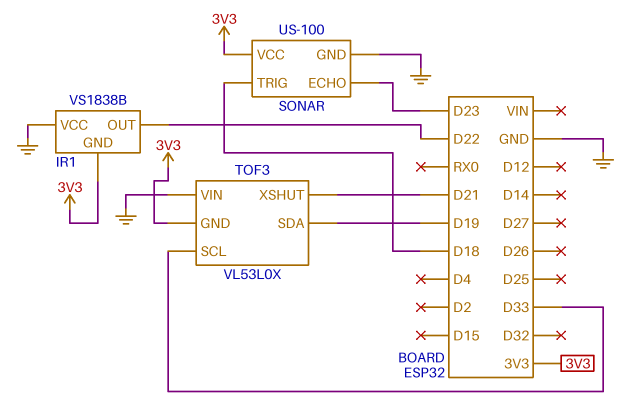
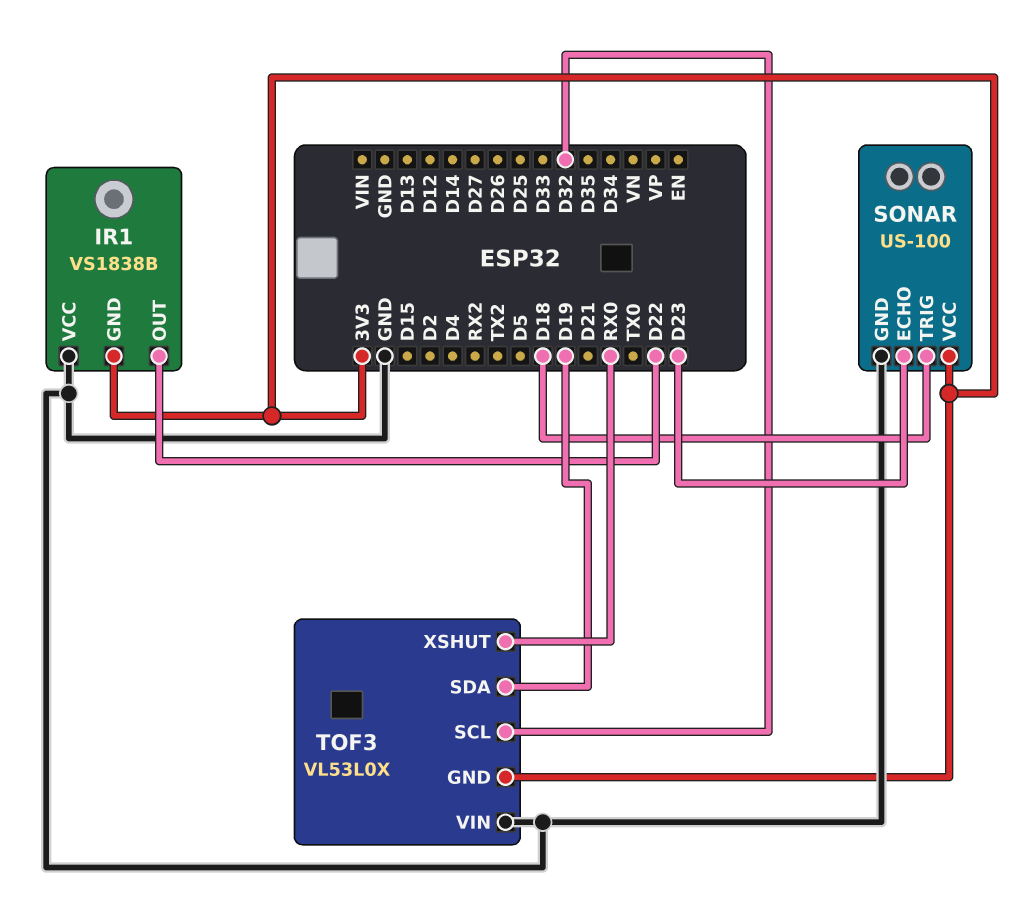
TOF3 pin SCL: D33 -> D32
TOF3 pin XSHUT: D21 -> RX0

